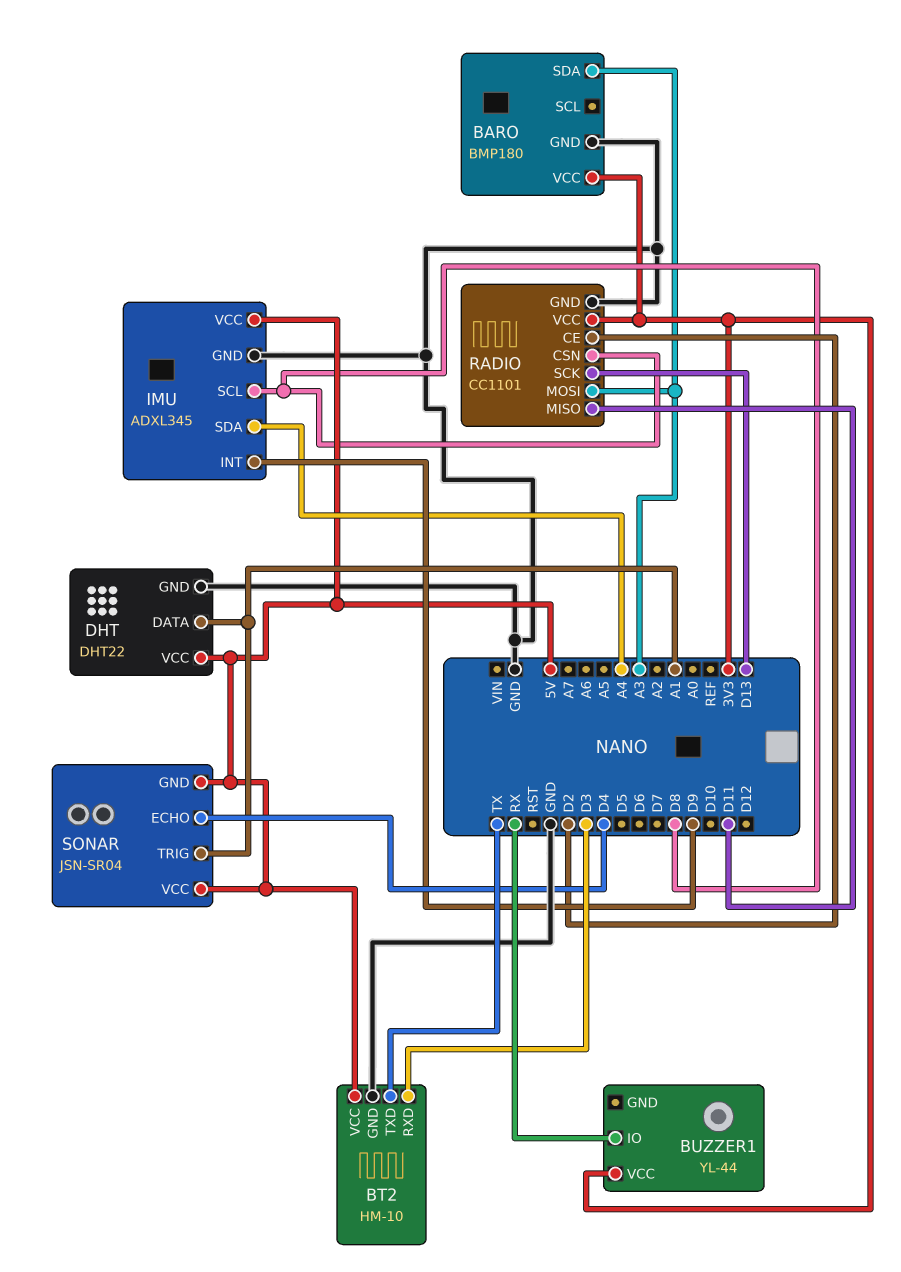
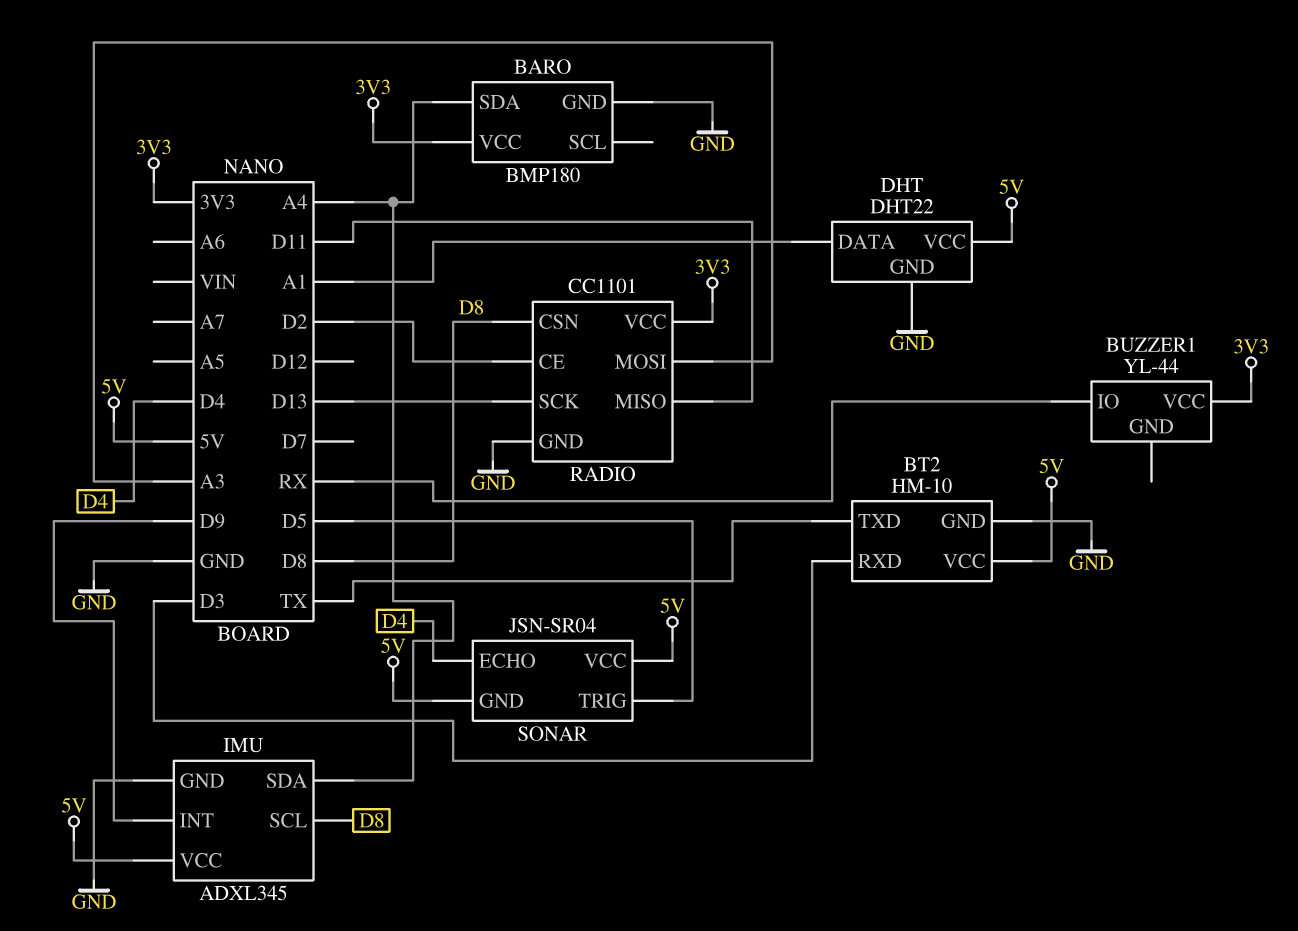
BARO pin SDA: A3 -> A4
SONAR pin TRIG: A1 -> D5

